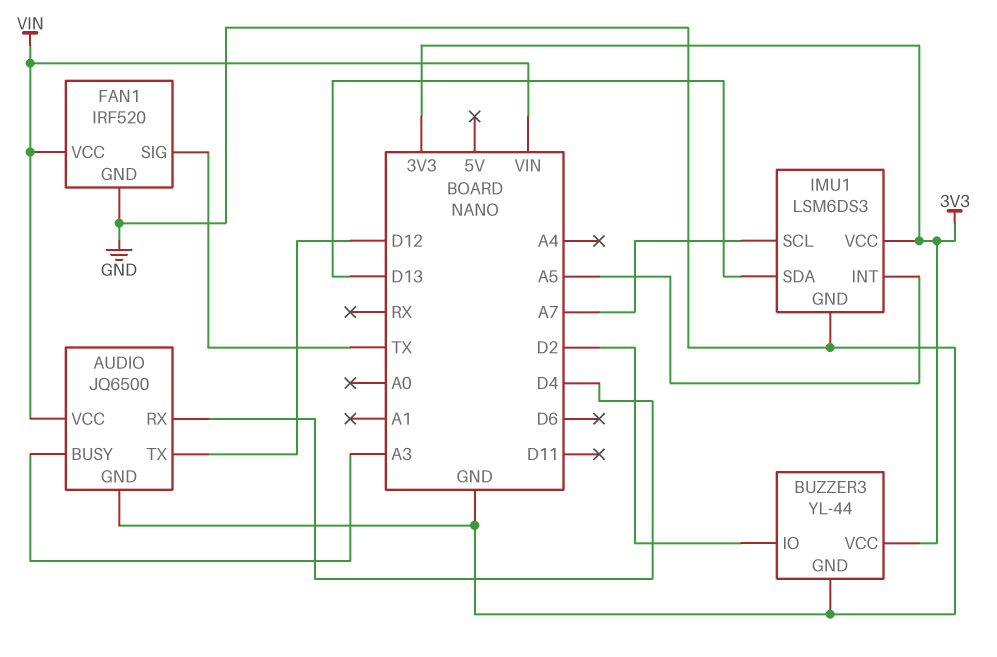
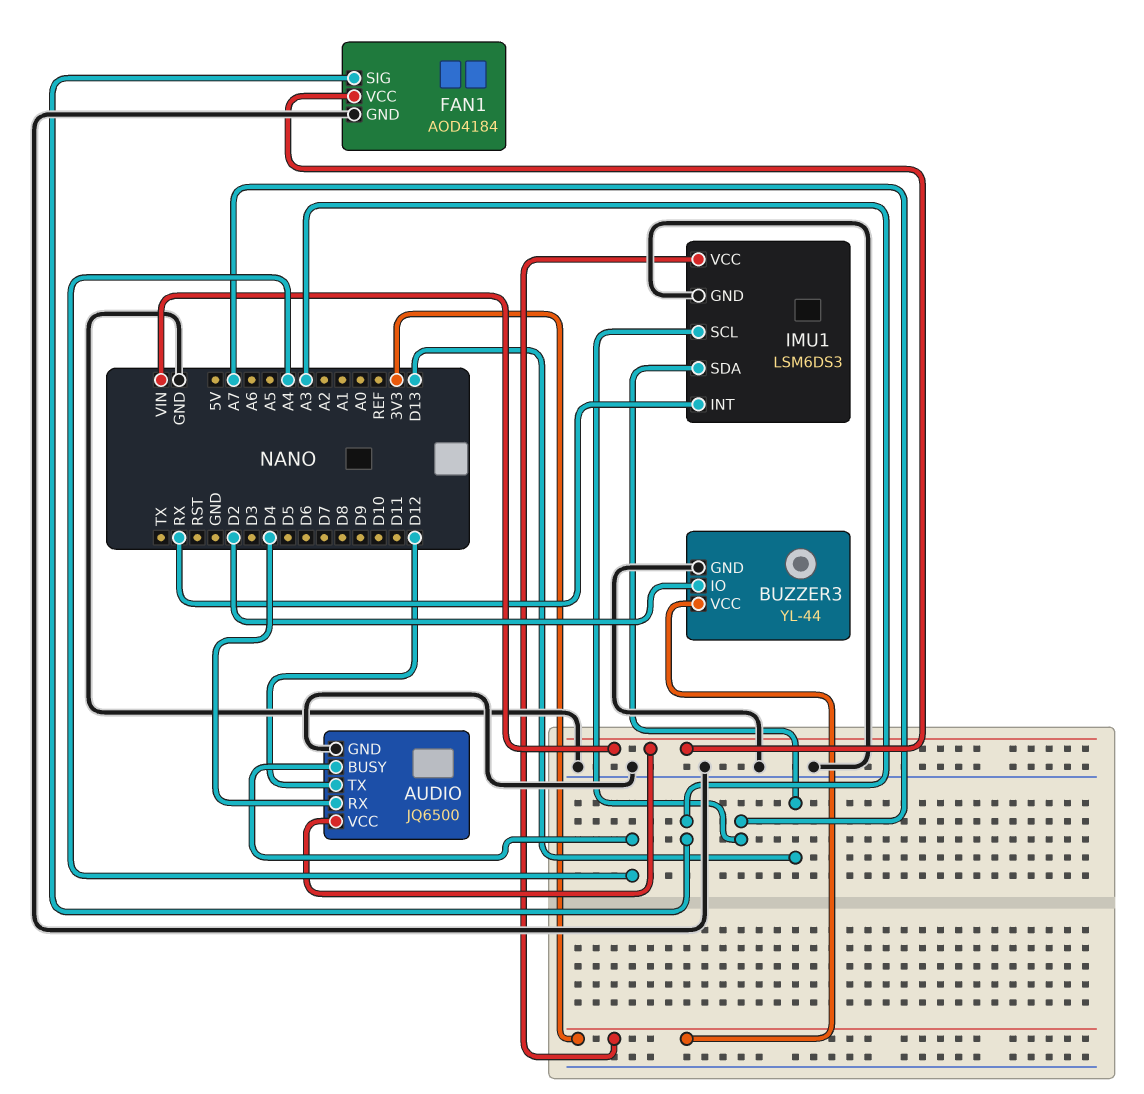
AUDIO pin BUSY: A3 -> A4
FAN1: IRF520 -> AOD4184
FAN1 pin SIG: TX -> A3
IMU1 pin INT: A5 -> RX

